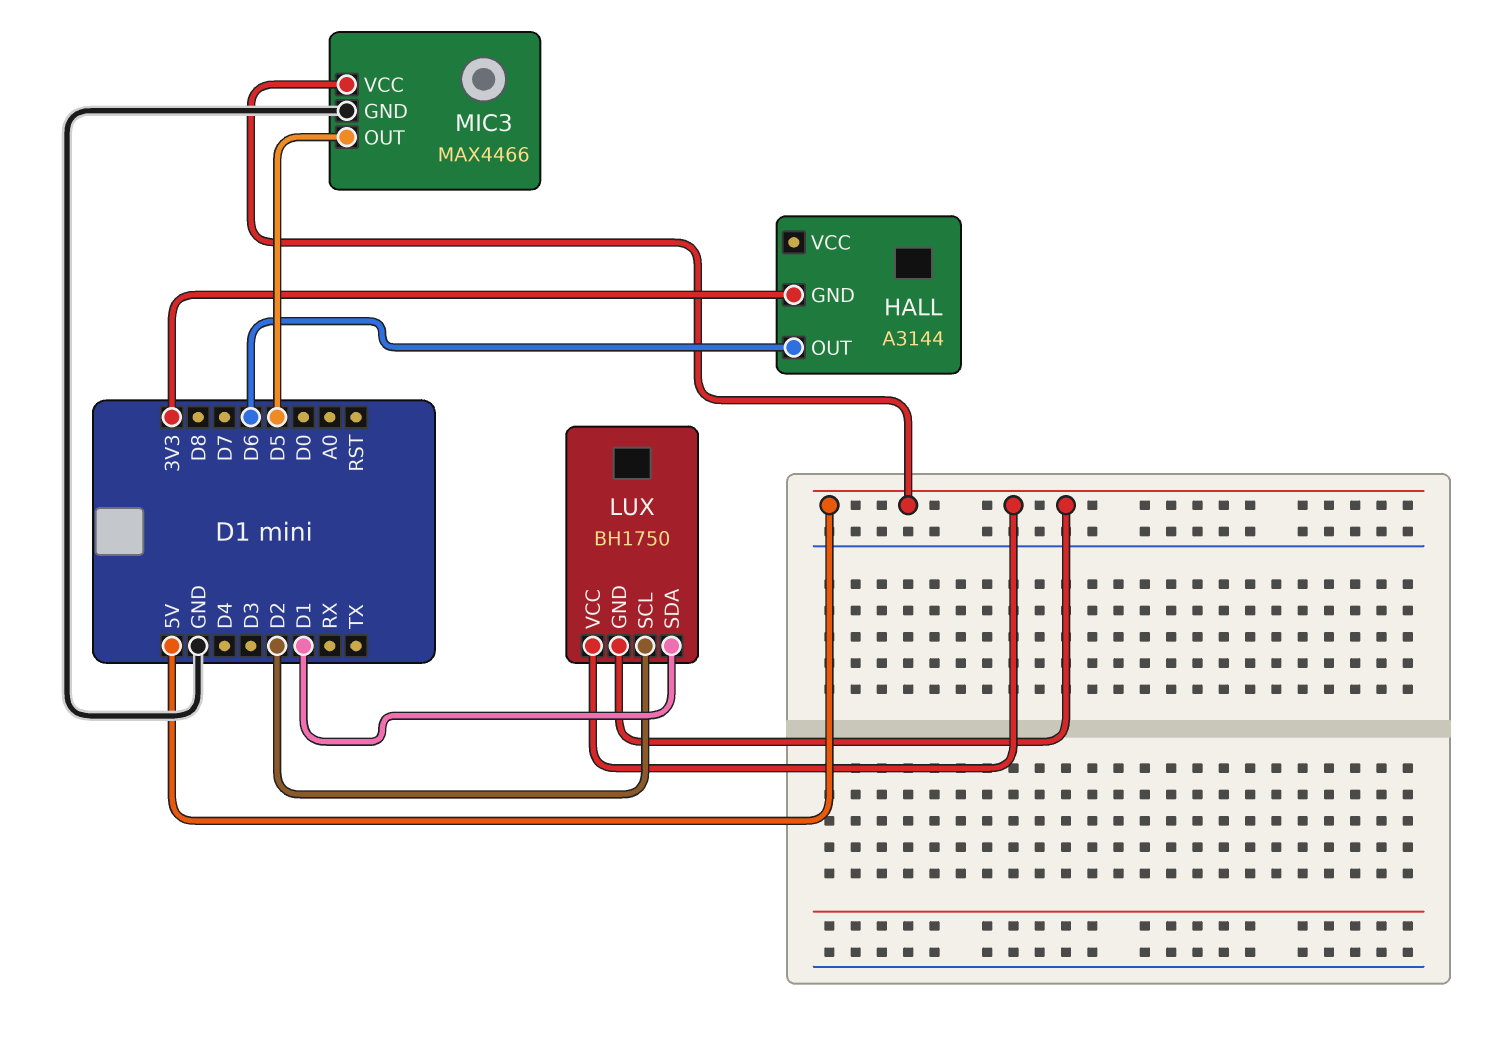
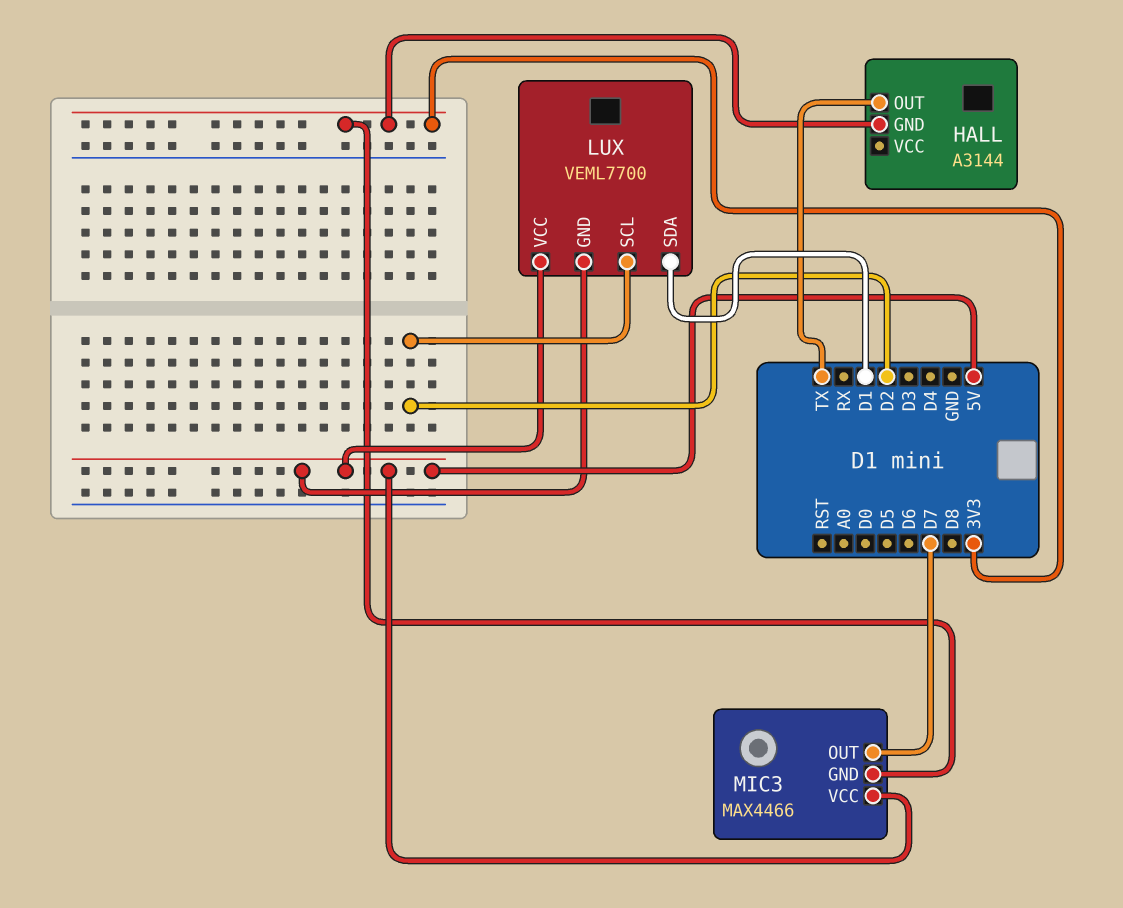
HALL pin OUT: D6 -> TX
LUX: BH1750 -> VEML7700
MIC3 pin GND: GND -> 3V3
MIC3 pin OUT: D5 -> D7

